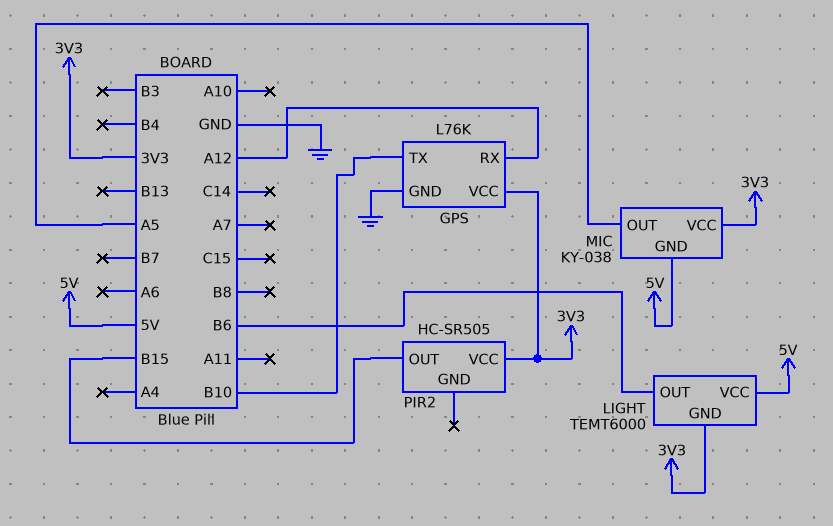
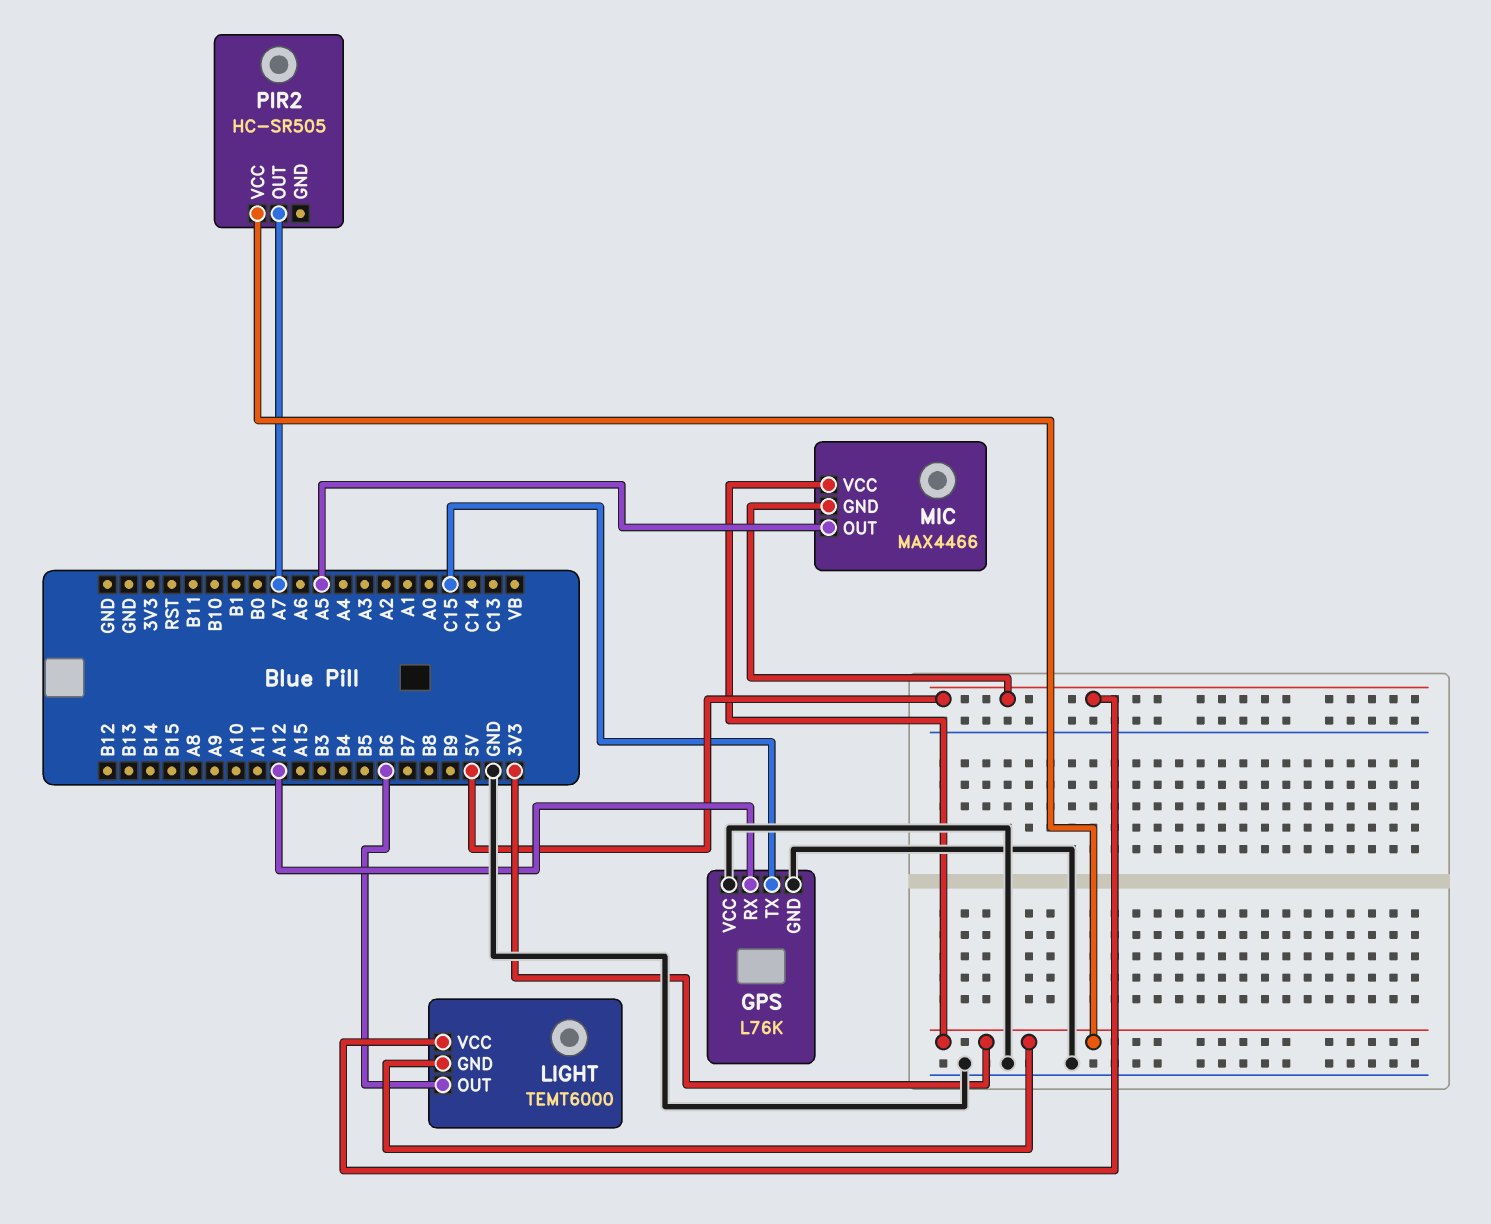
GPS pin TX: B10 -> C15
GPS pin VCC: 3V3 -> GND
MIC: KY-038 -> MAX4466
PIR2 pin OUT: B15 -> A7

